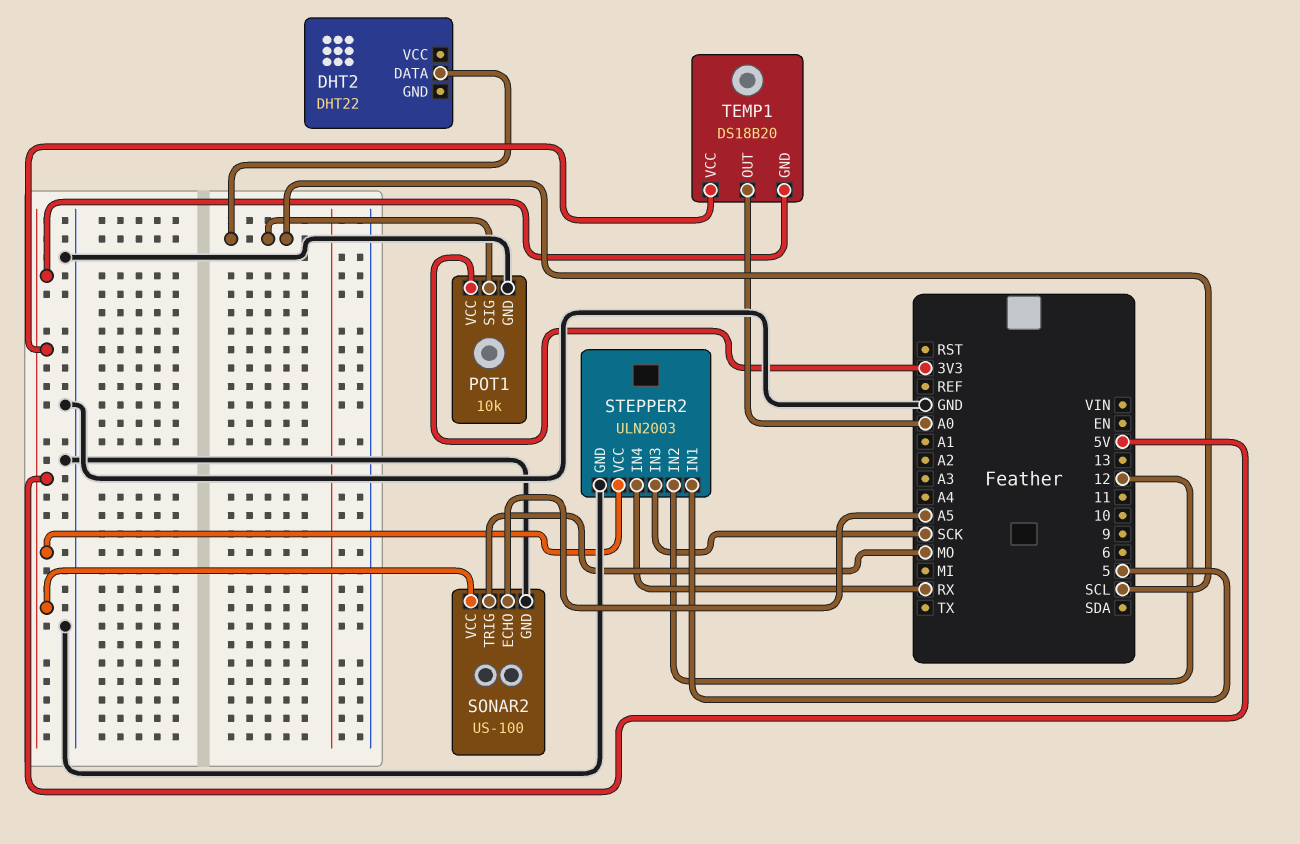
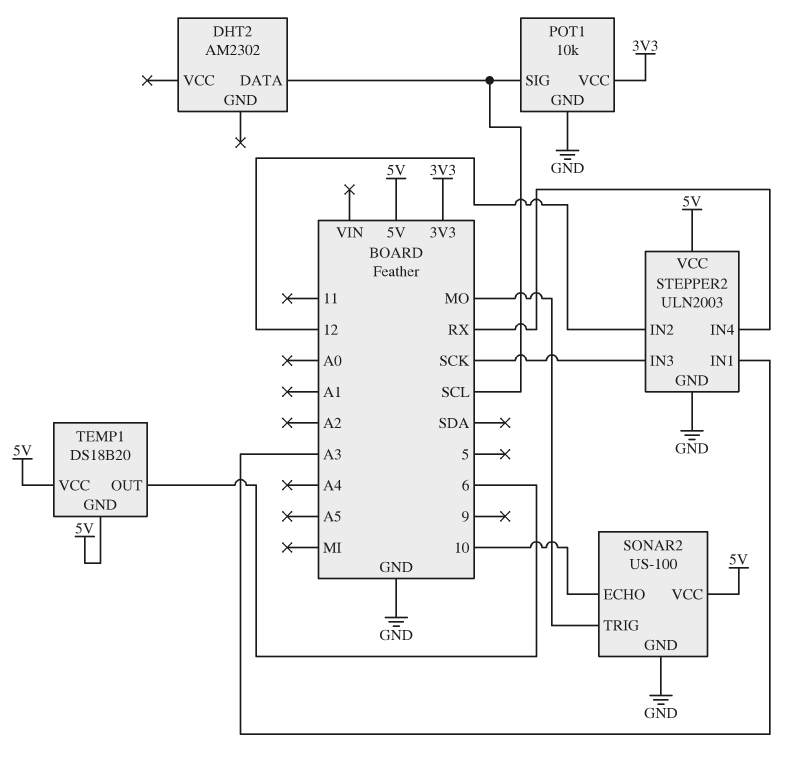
DHT2: DHT22 -> AM2302
SONAR2 pin ECHO: A5 -> 10
STEPPER2 pin IN1: 5 -> A3
TEMP1 pin OUT: A0 -> 6

